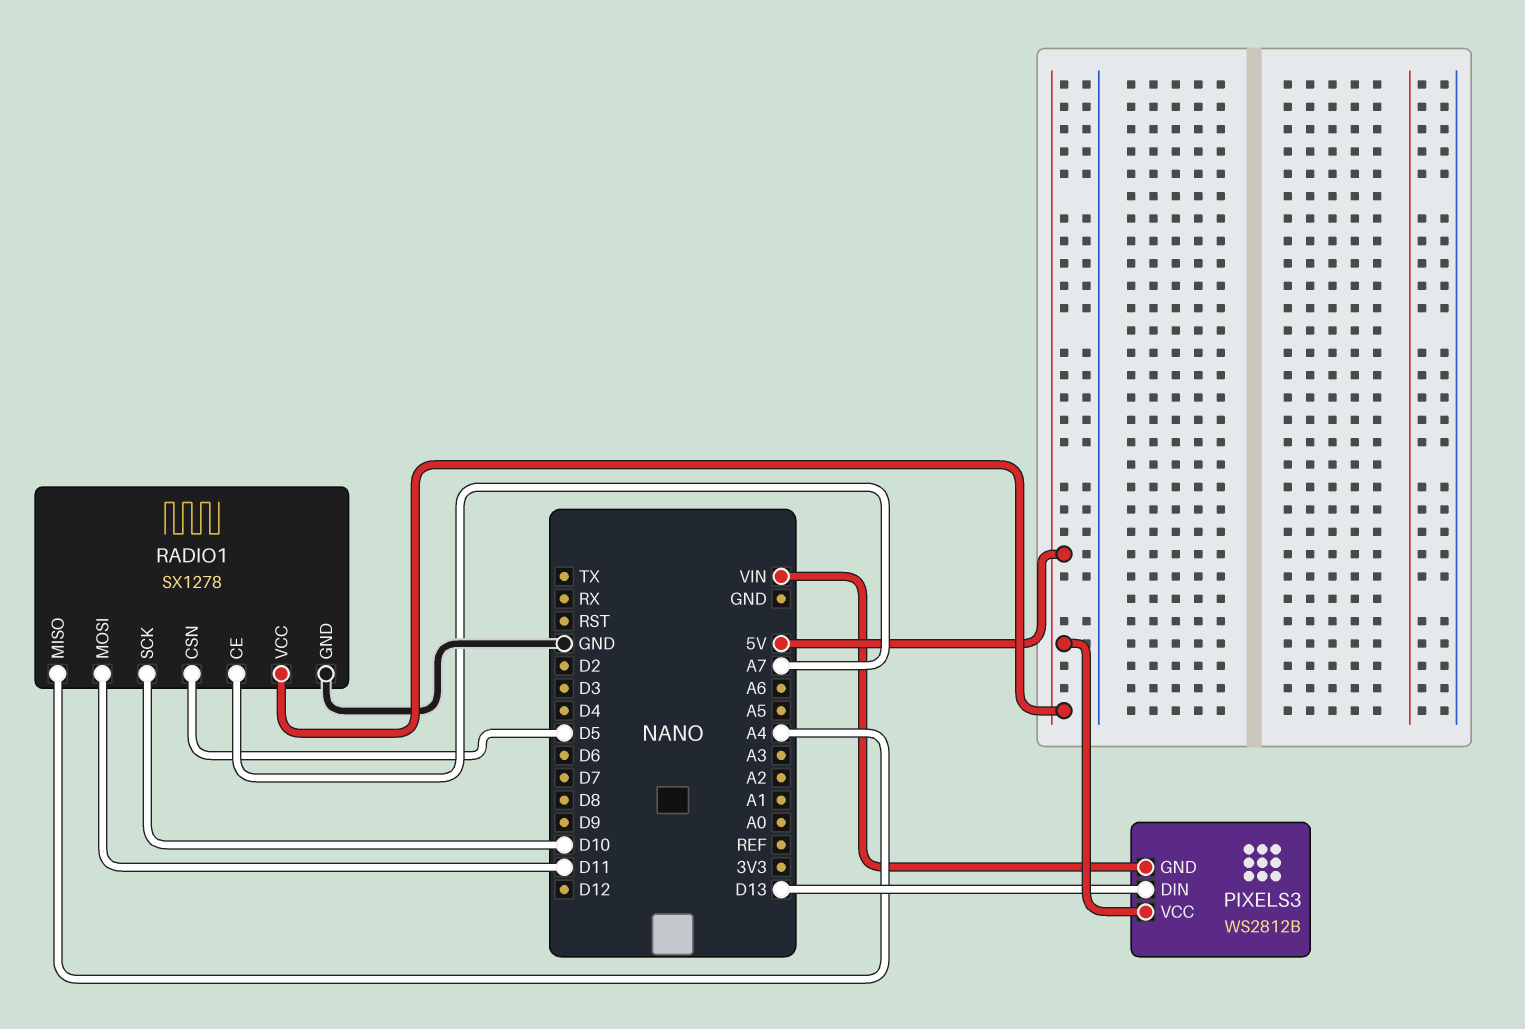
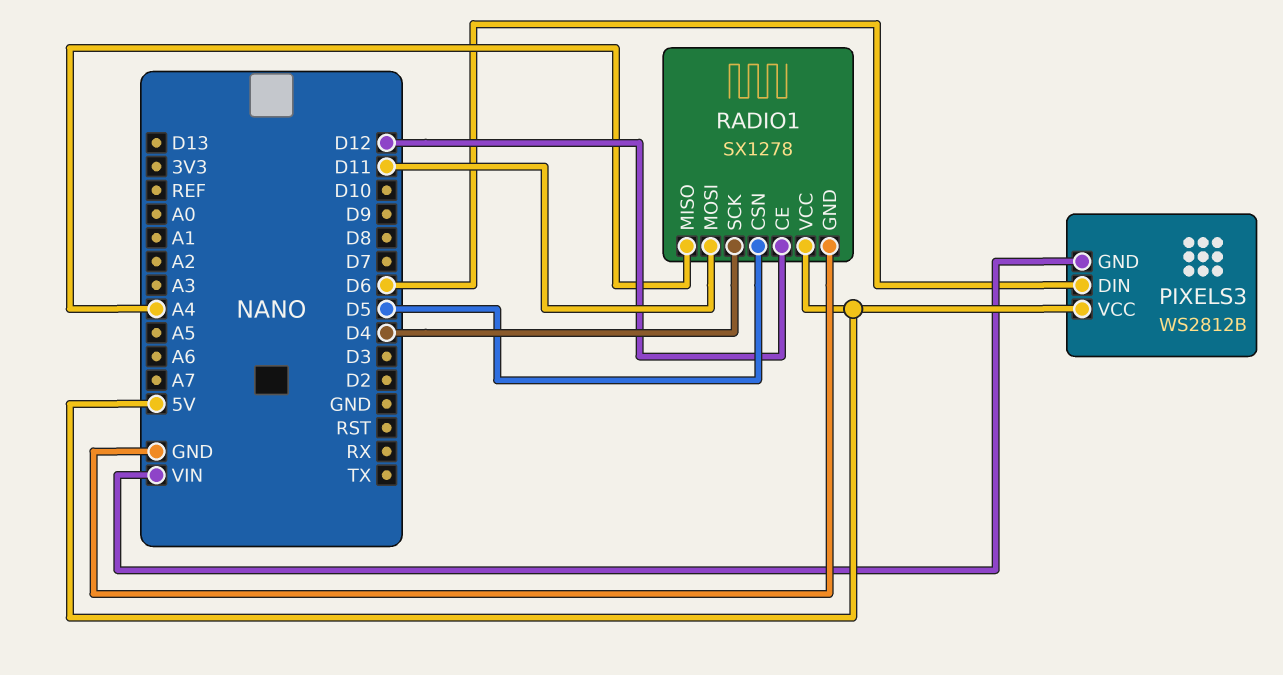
PIXELS3 pin DIN: D13 -> D6
RADIO1 pin CE: A7 -> D12
RADIO1 pin SCK: D10 -> D4

